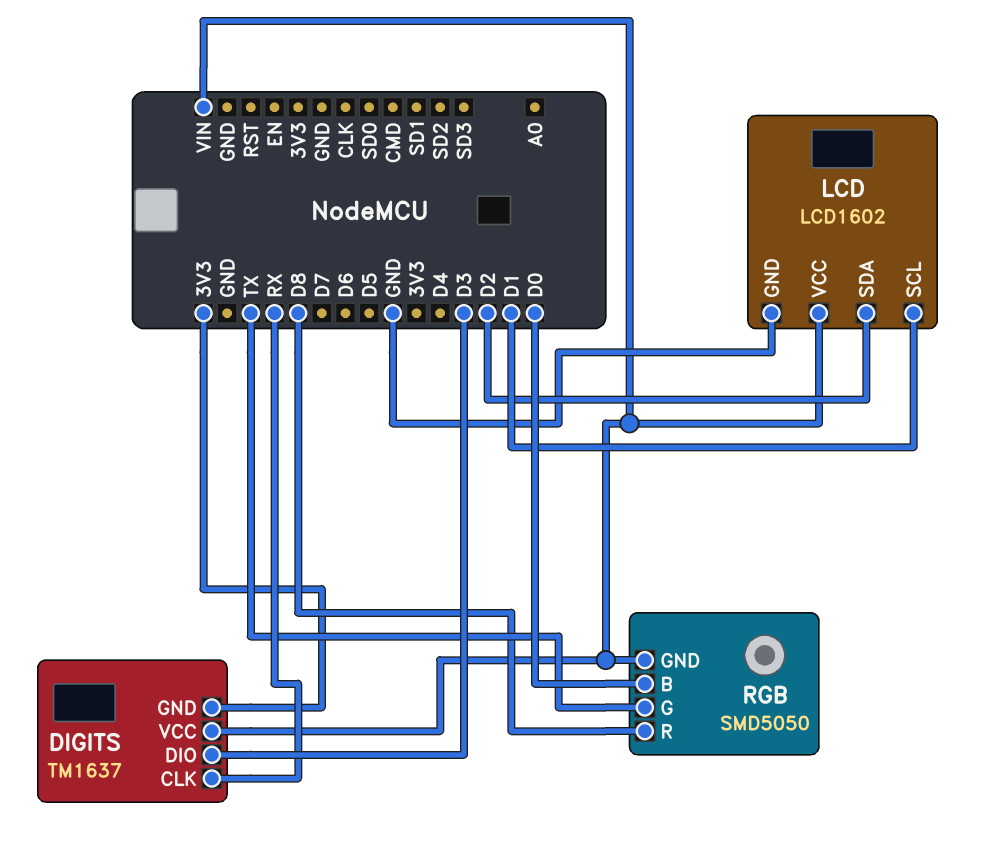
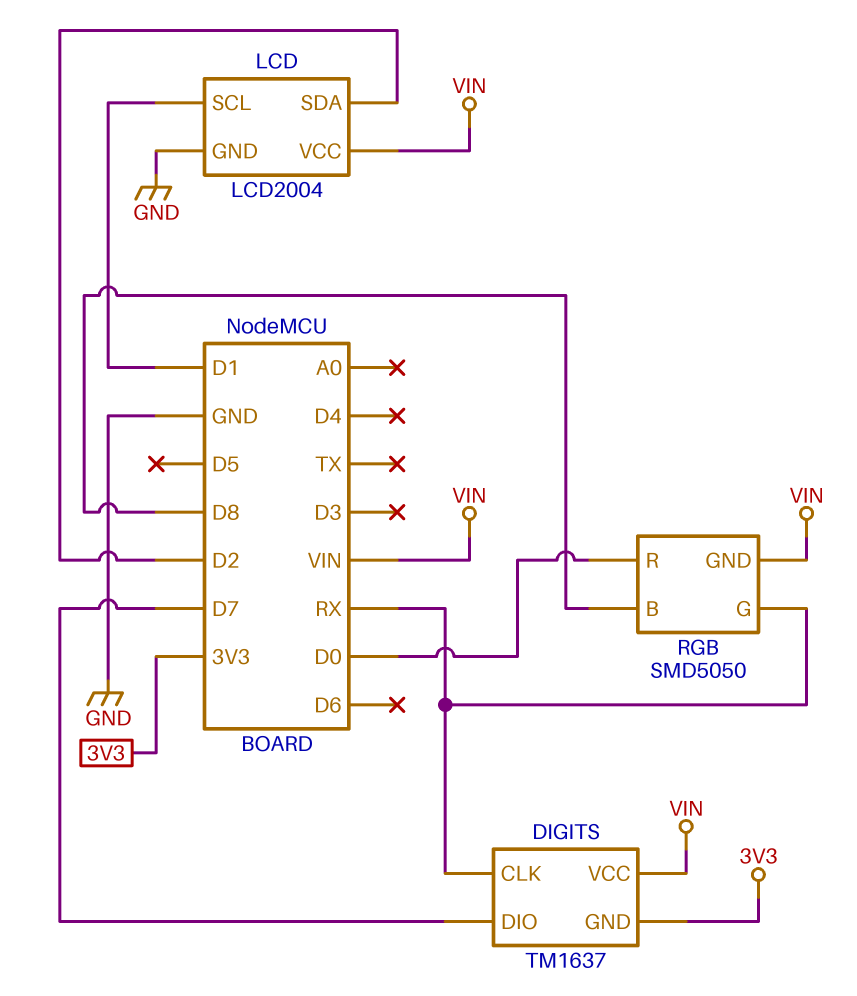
DIGITS pin DIO: D3 -> D7
LCD: LCD1602 -> LCD2004
RGB pin B: D0 -> D8
RGB pin G: TX -> RX
RGB pin R: D8 -> D0

